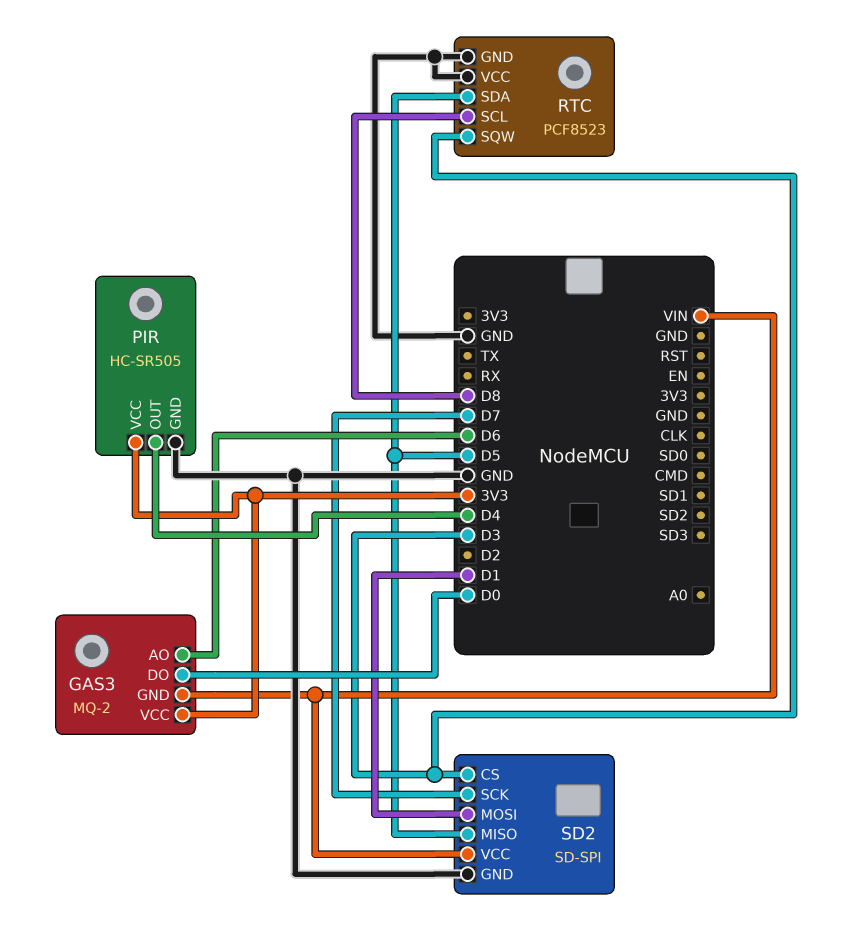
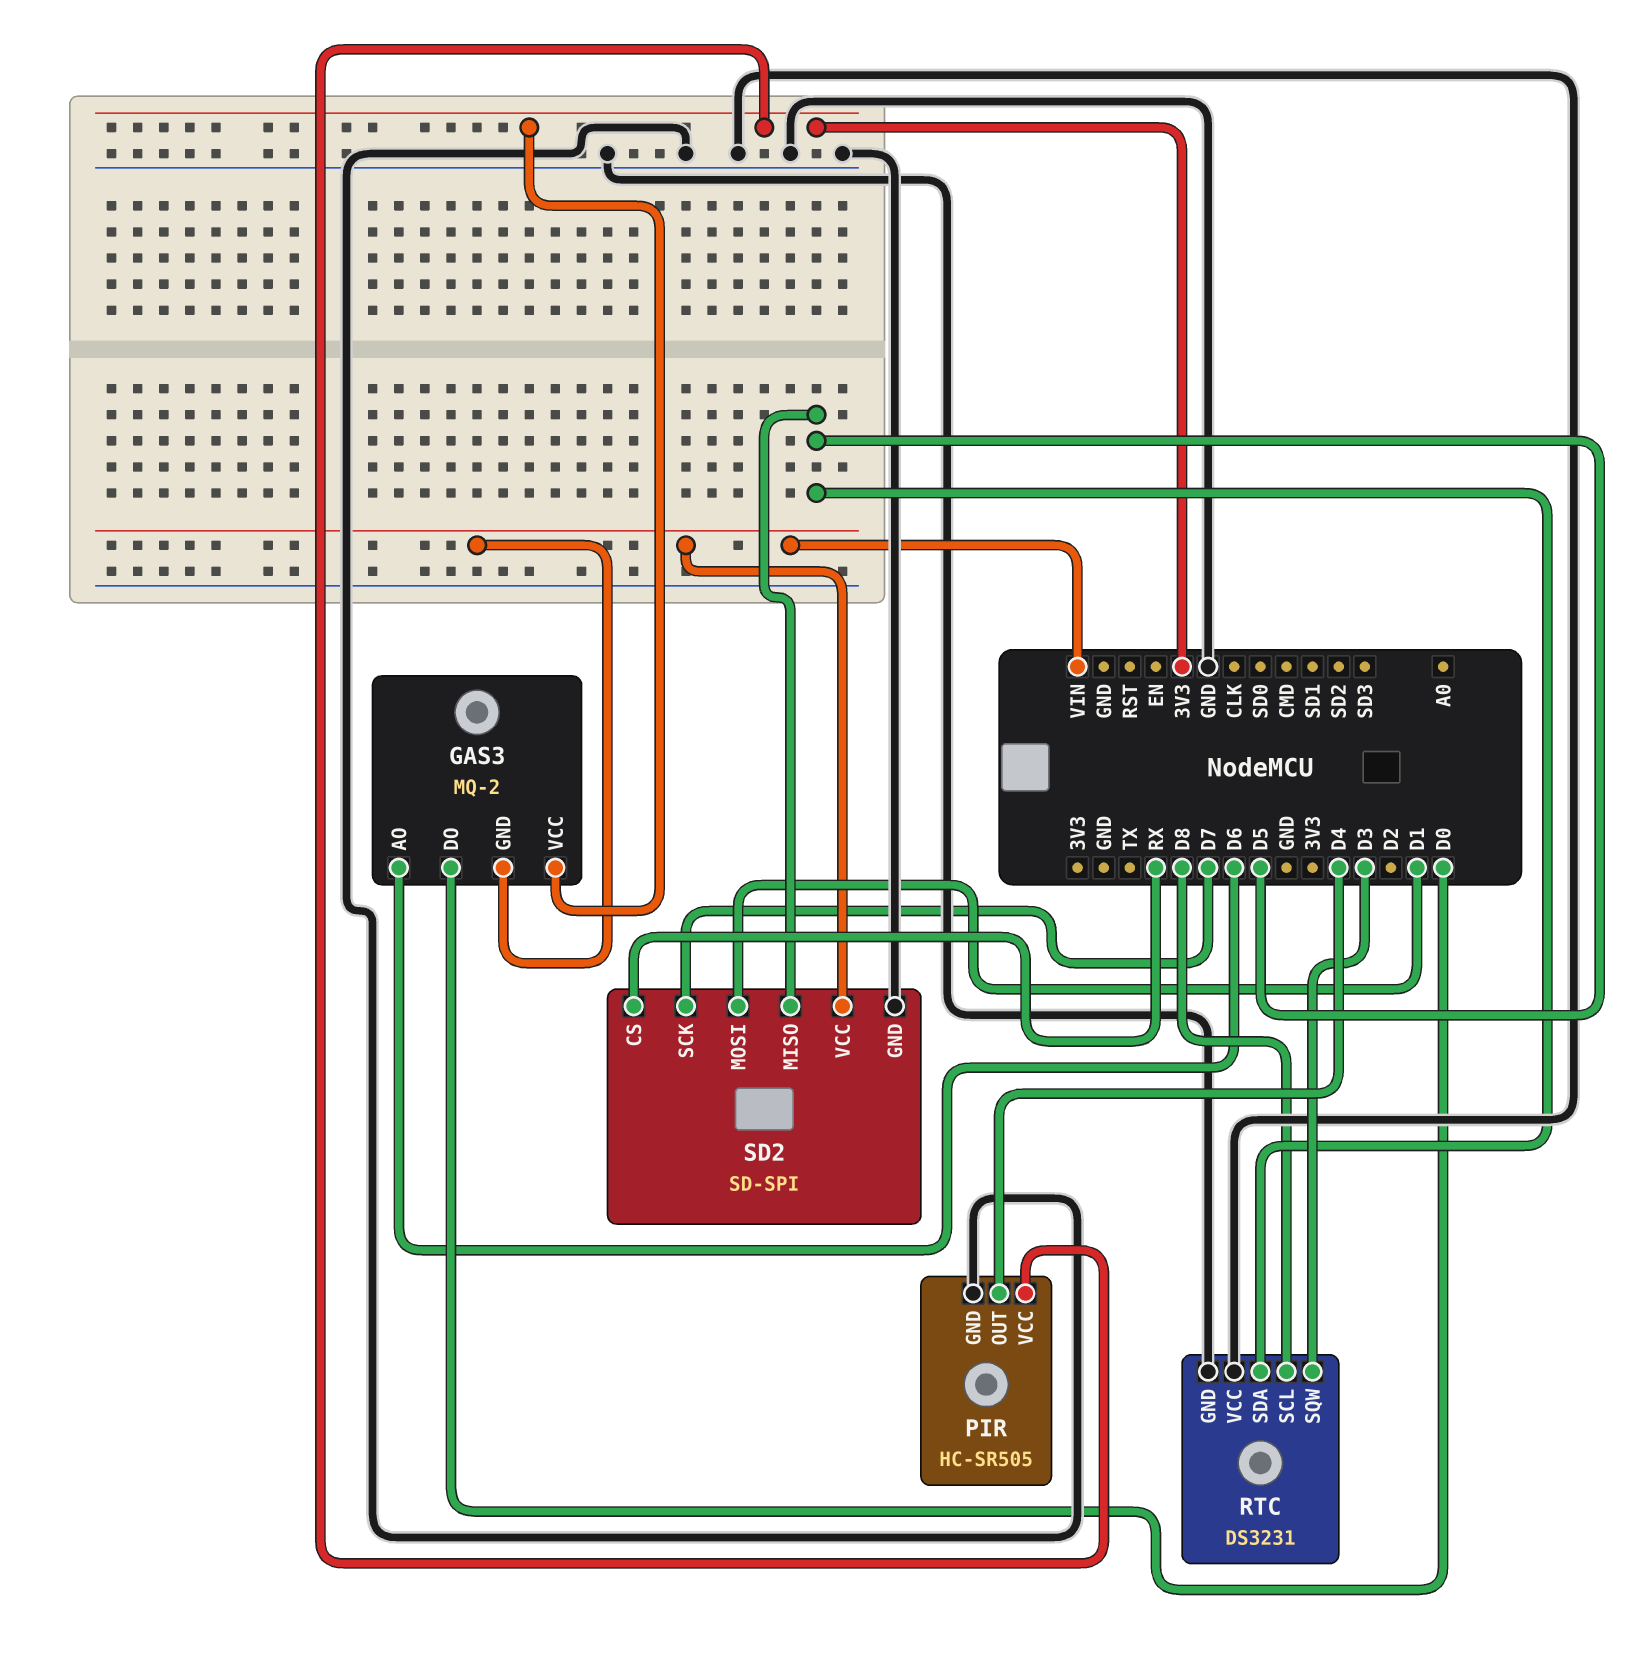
RTC: PCF8523 -> DS3231
SD2 pin CS: D3 -> RX

